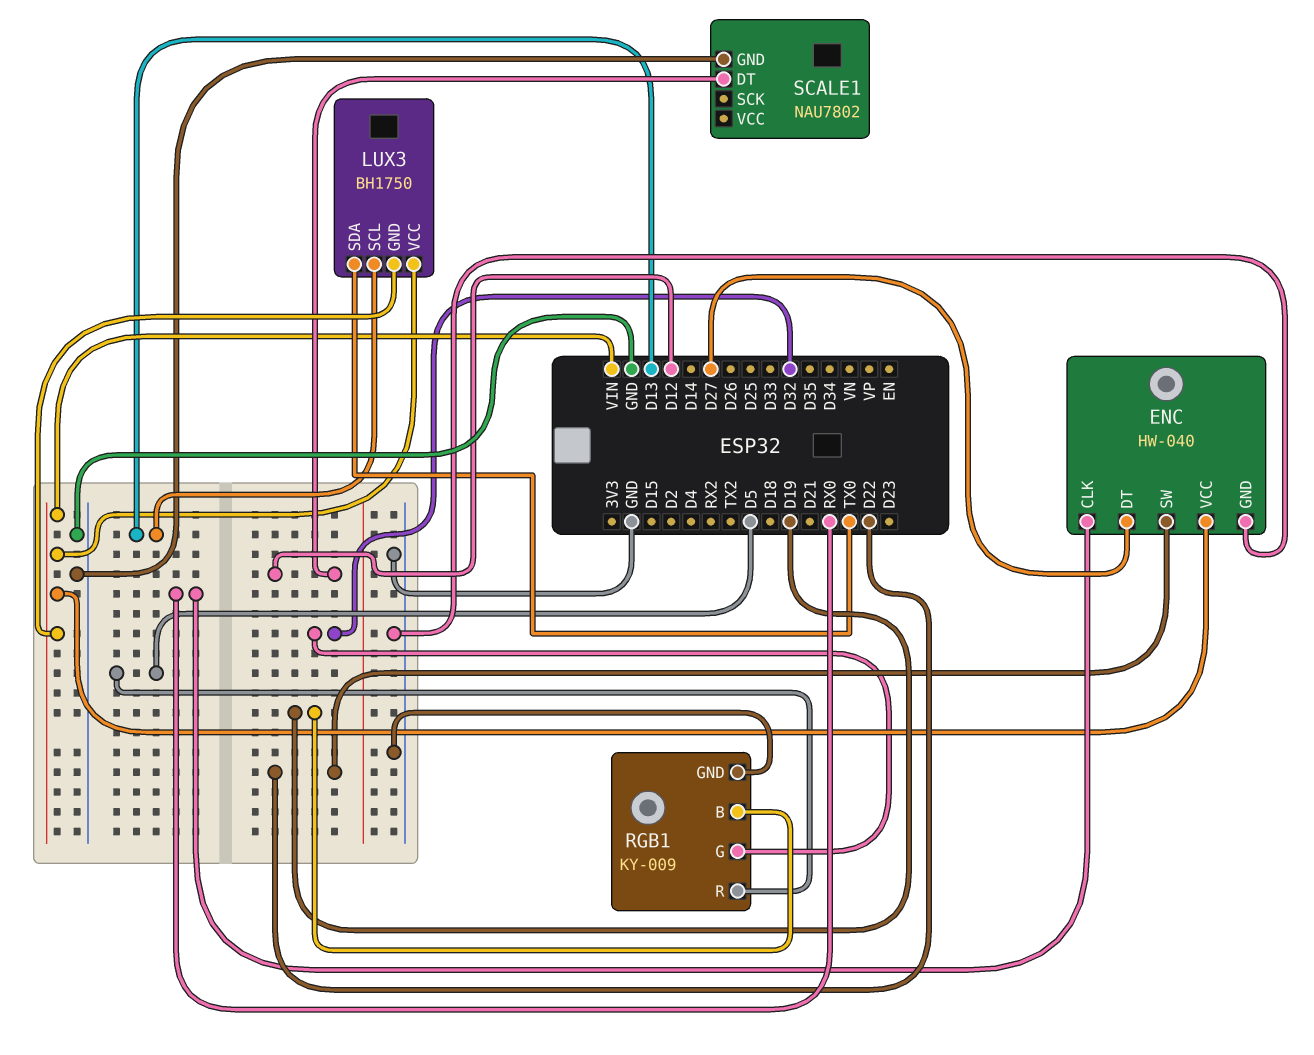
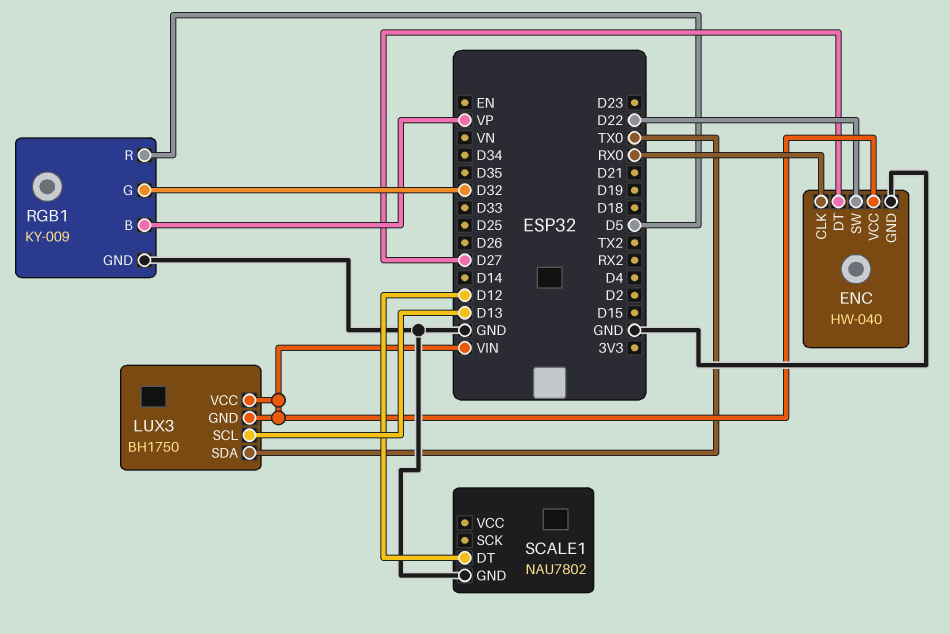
RGB1 pin B: D19 -> VP

